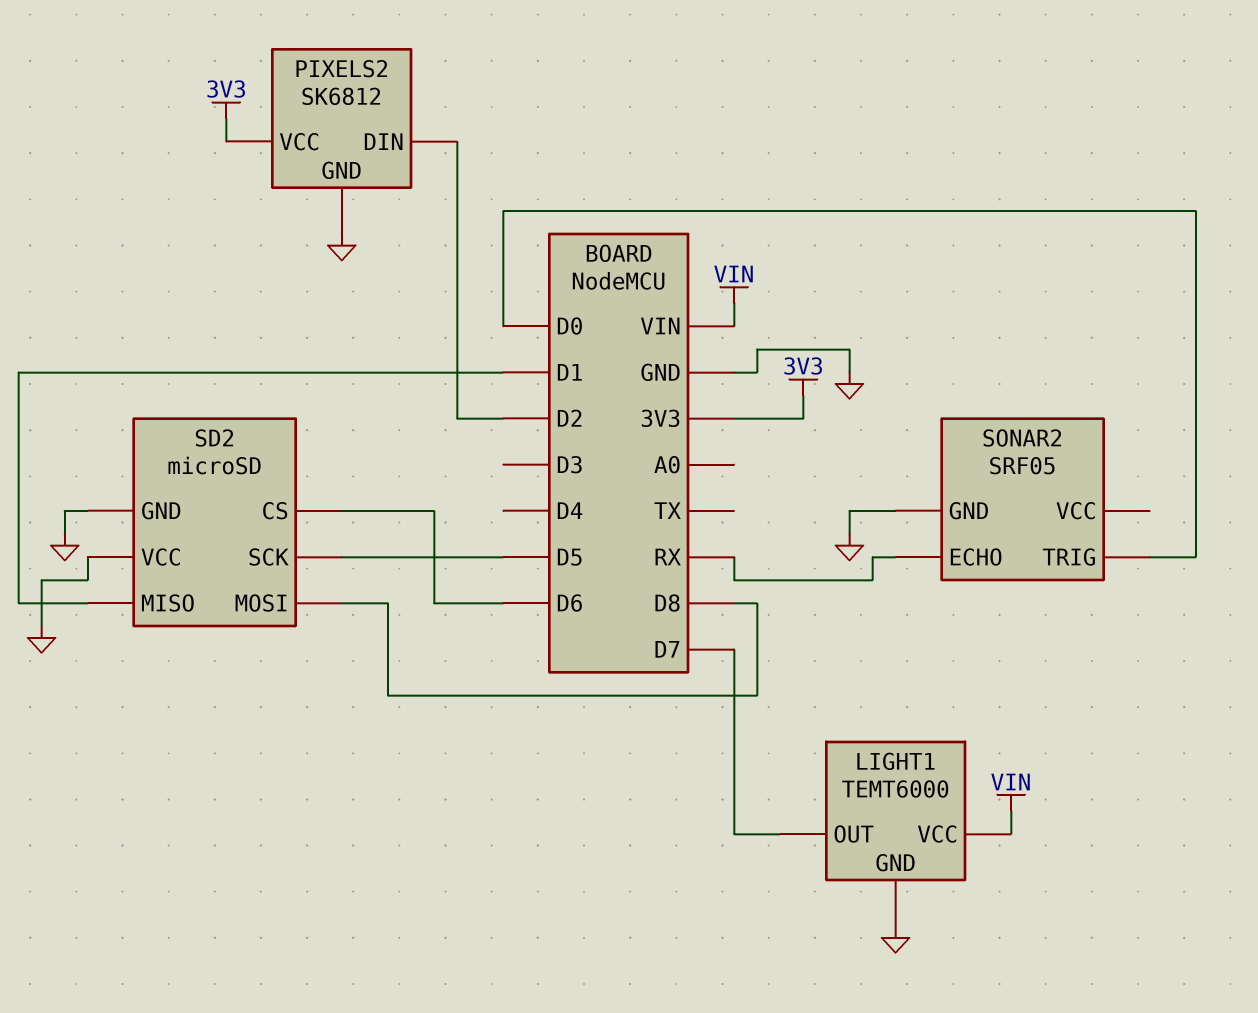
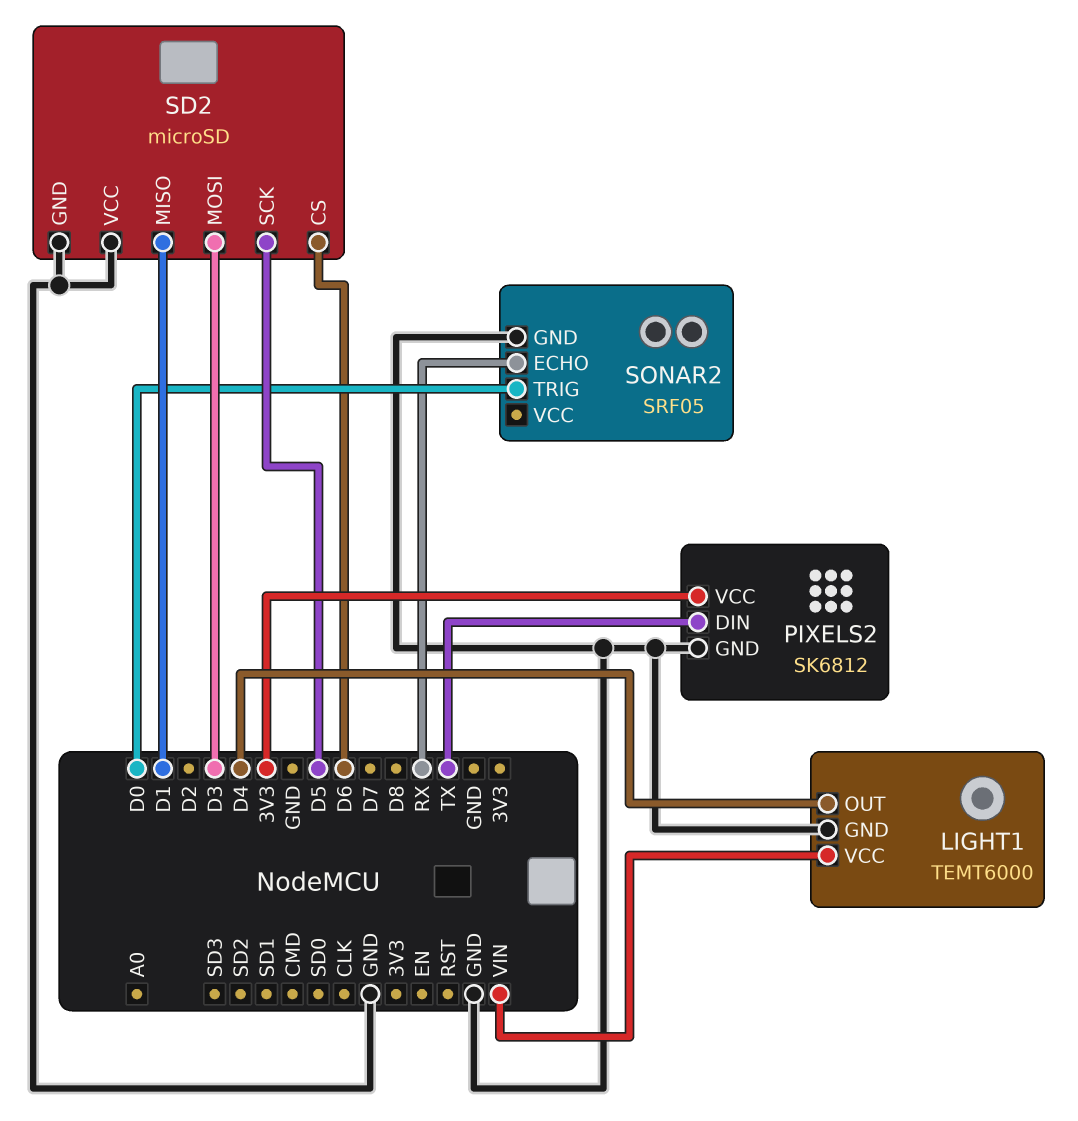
LIGHT1 pin OUT: D7 -> D4
PIXELS2 pin DIN: D2 -> TX
SD2 pin MOSI: D8 -> D3

